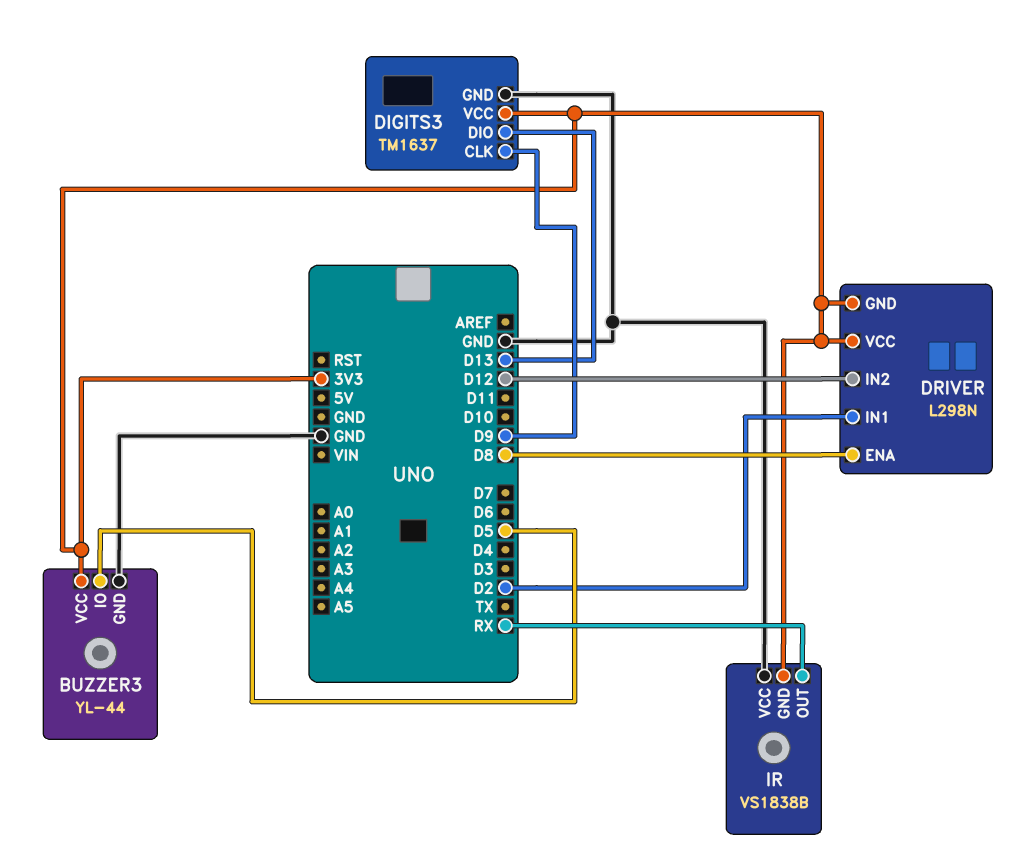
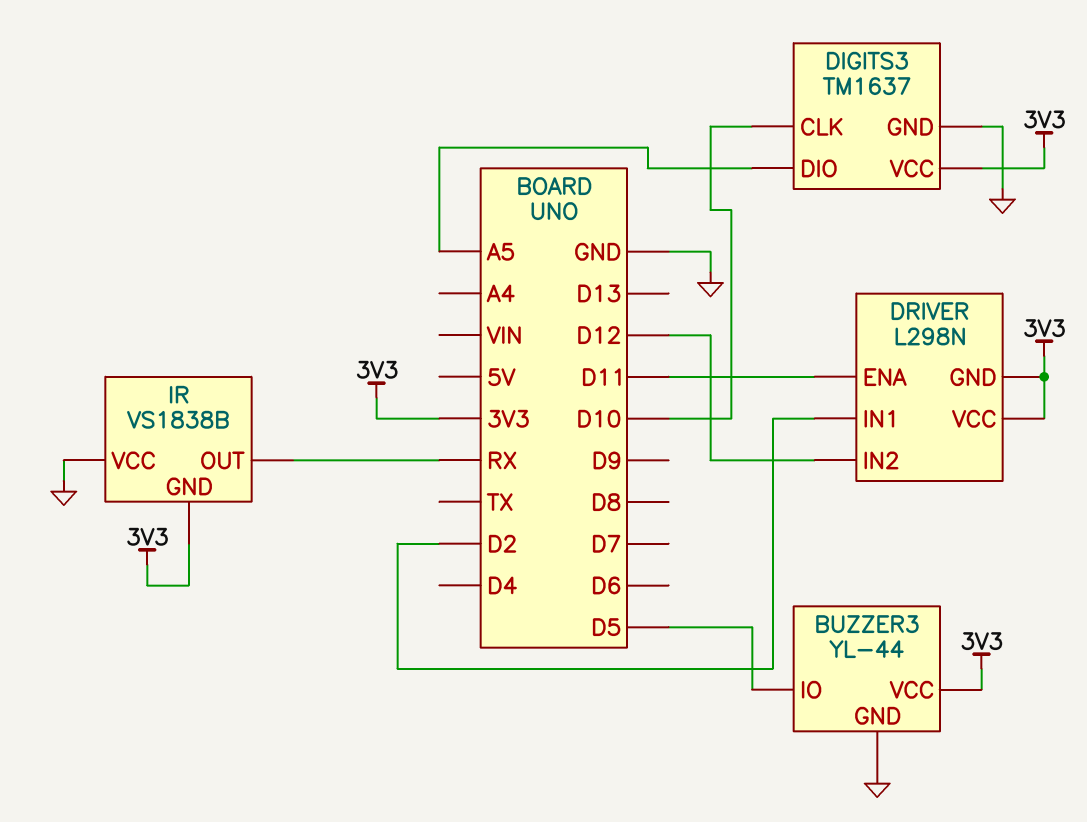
DIGITS3 pin CLK: D9 -> D10
DIGITS3 pin DIO: D13 -> A5
DRIVER pin ENA: D8 -> D11

